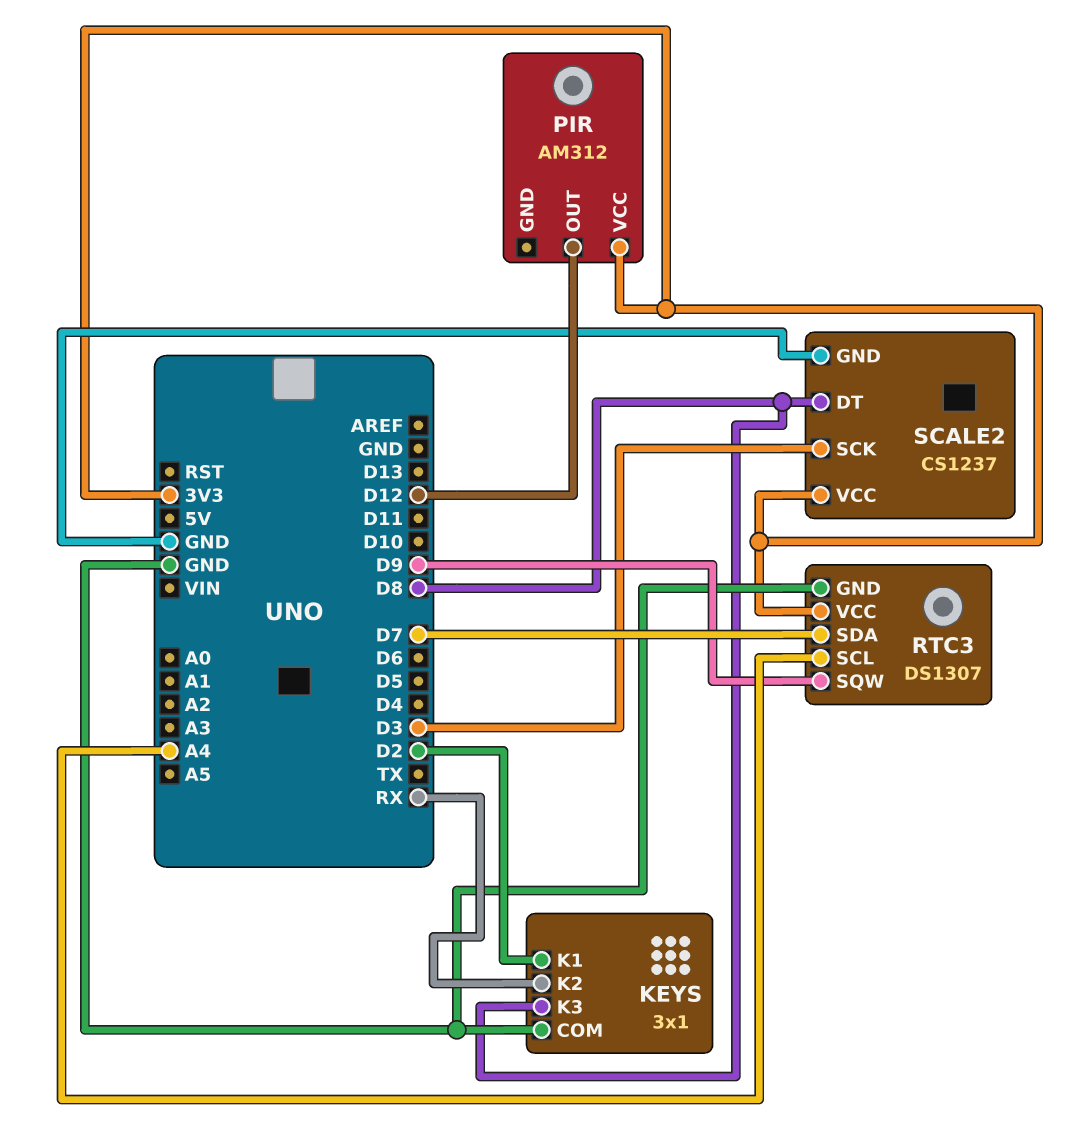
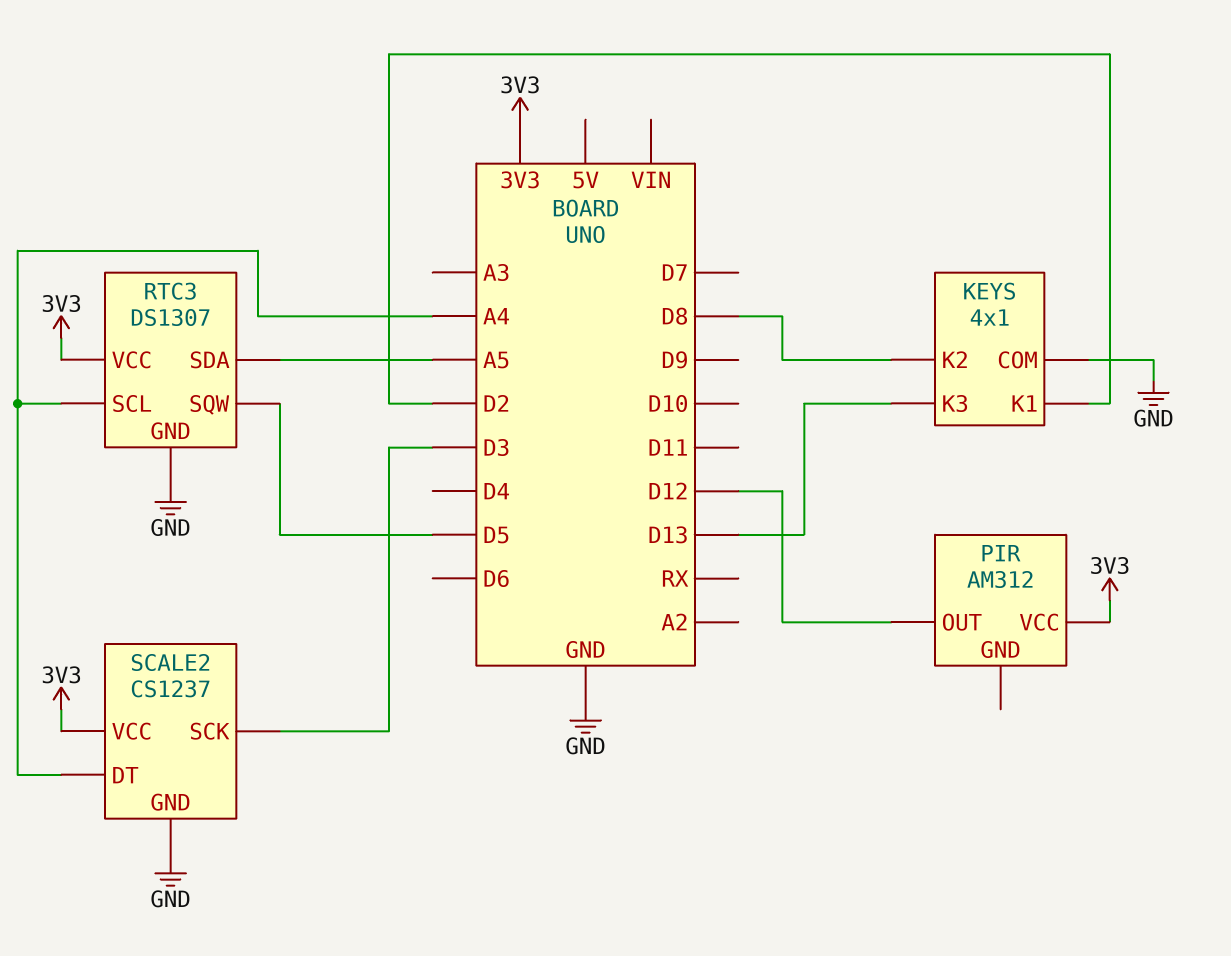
KEYS: 3x1 -> 4x1
KEYS pin K2: RX -> D8
KEYS pin K3: D8 -> D13
RTC3 pin SDA: D7 -> A5
RTC3 pin SQW: D9 -> D5
SCALE2 pin DT: D8 -> A4

